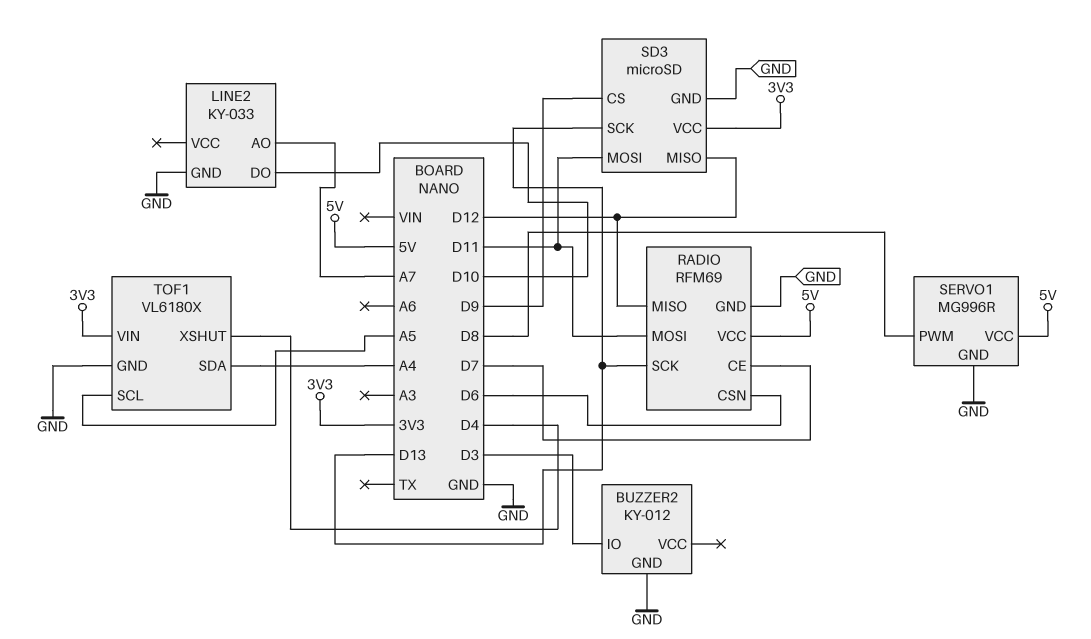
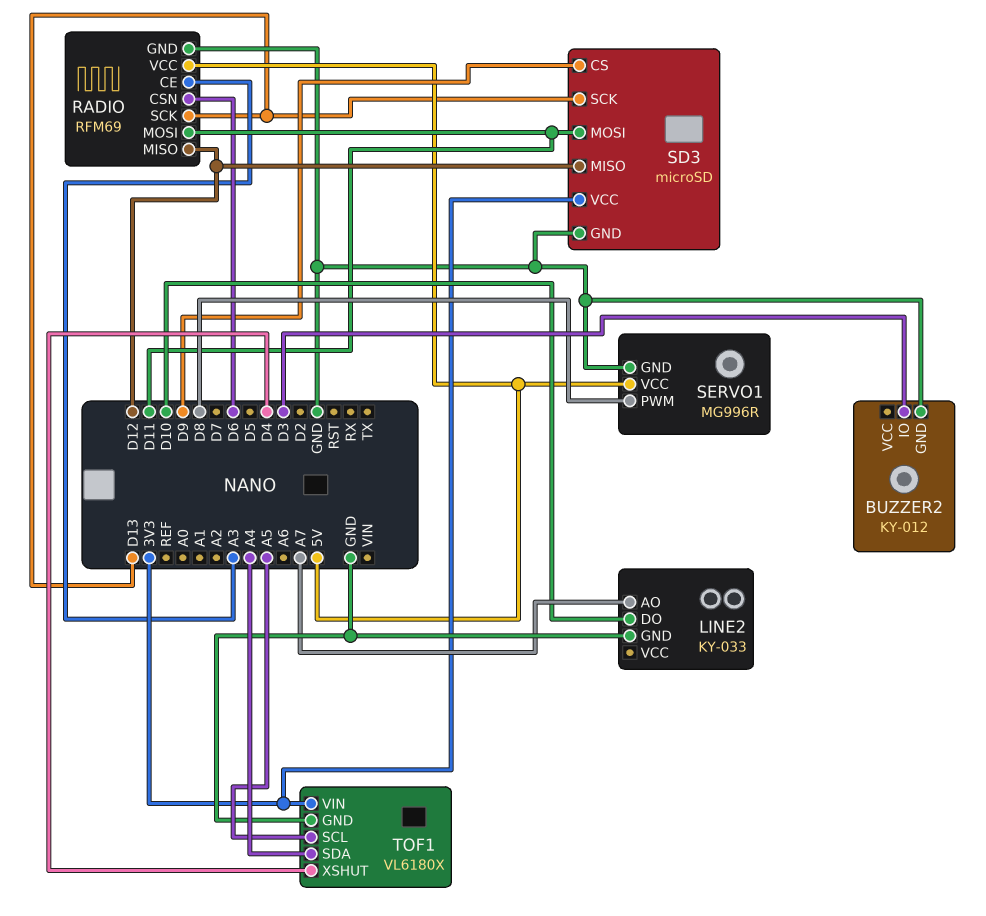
RADIO pin CE: D7 -> A3

